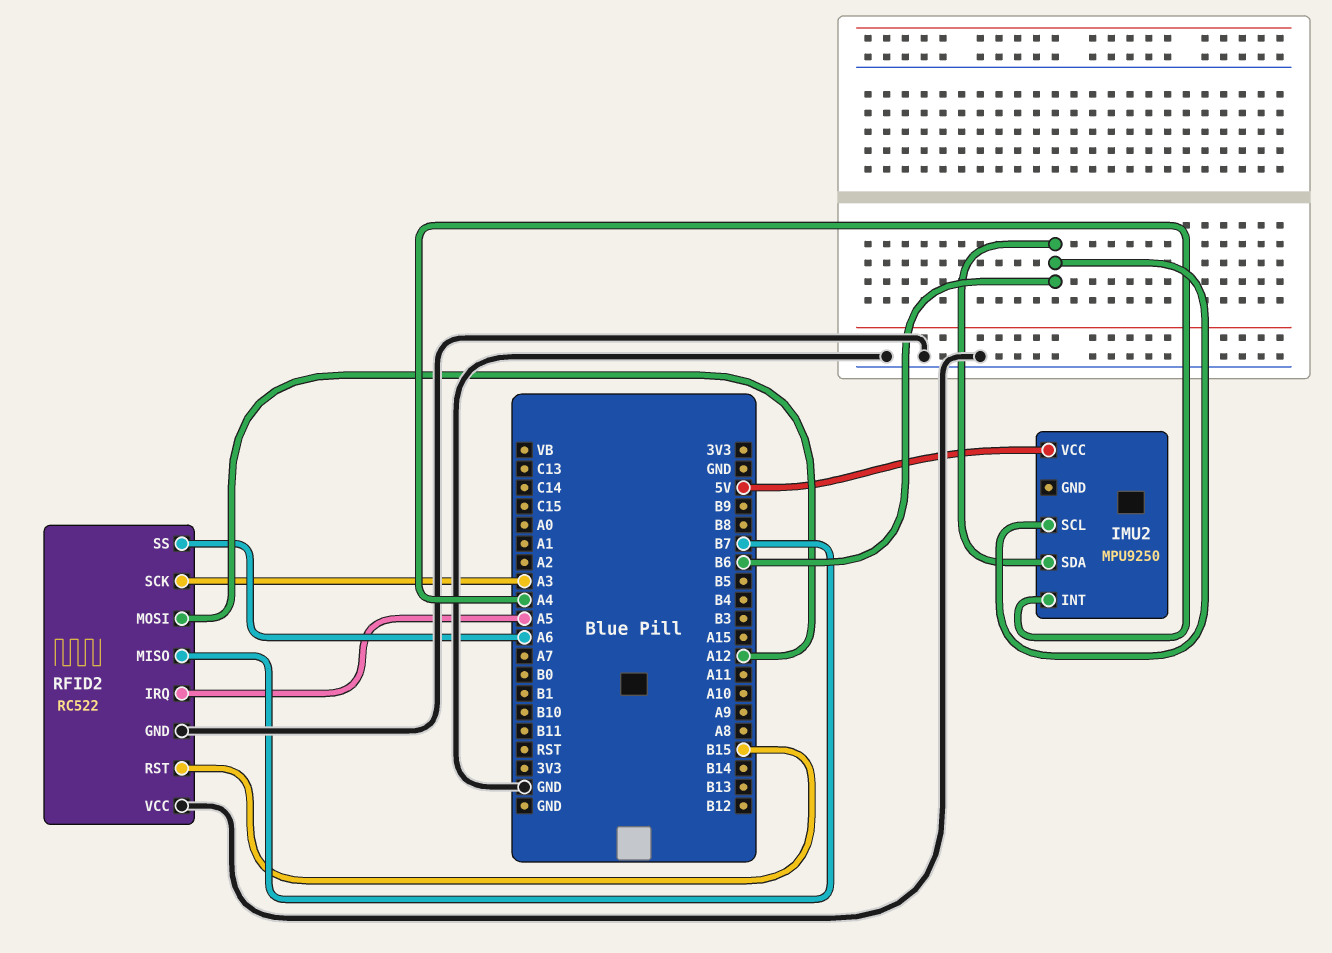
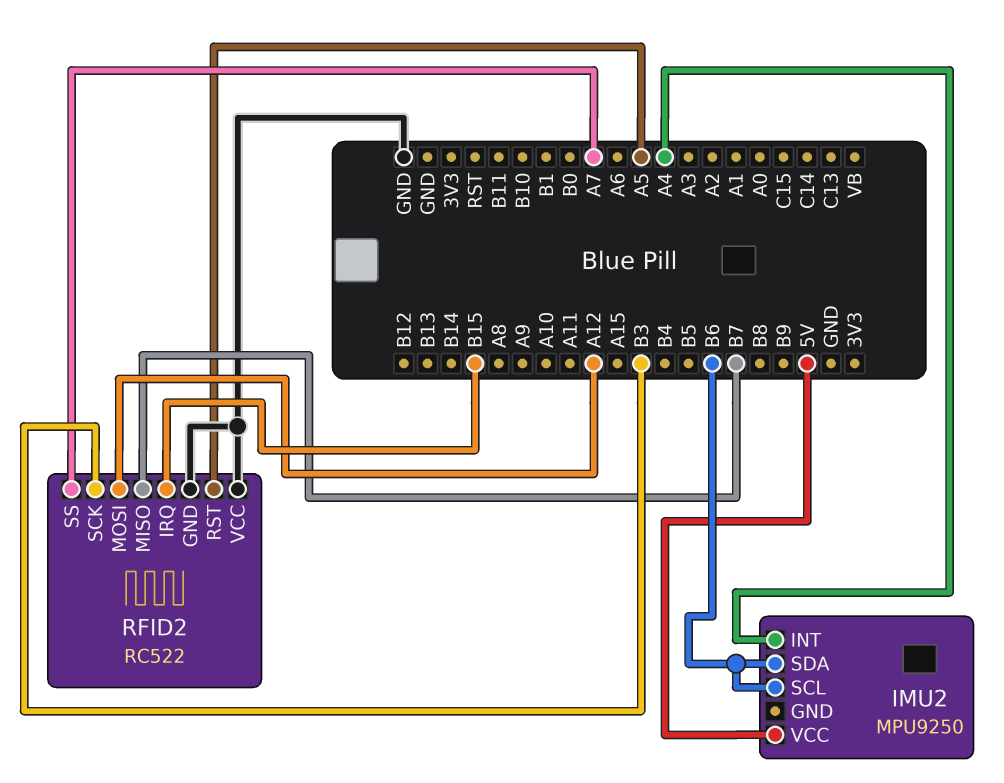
RFID2 pin IRQ: A5 -> B15
RFID2 pin RST: B15 -> A5
RFID2 pin SCK: A3 -> B3
RFID2 pin SS: A6 -> A7

